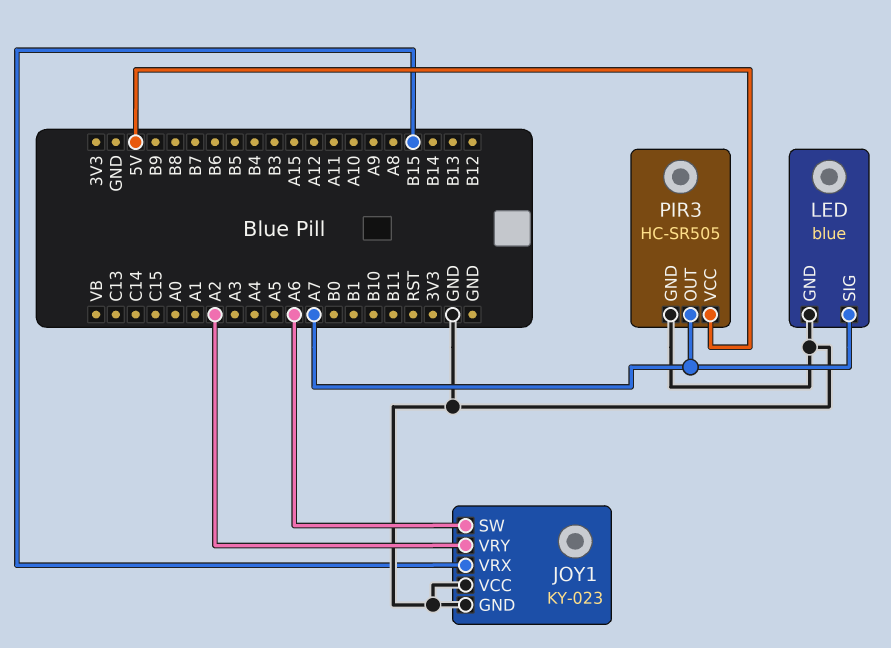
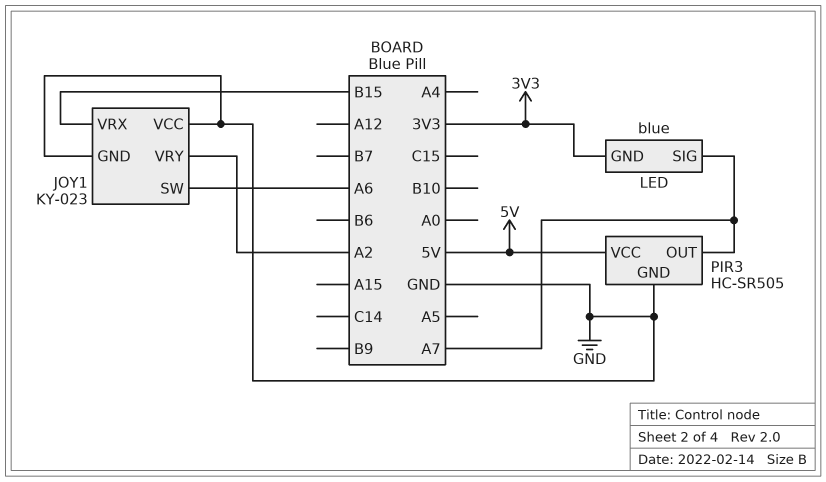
LED pin GND: GND -> 3V3

